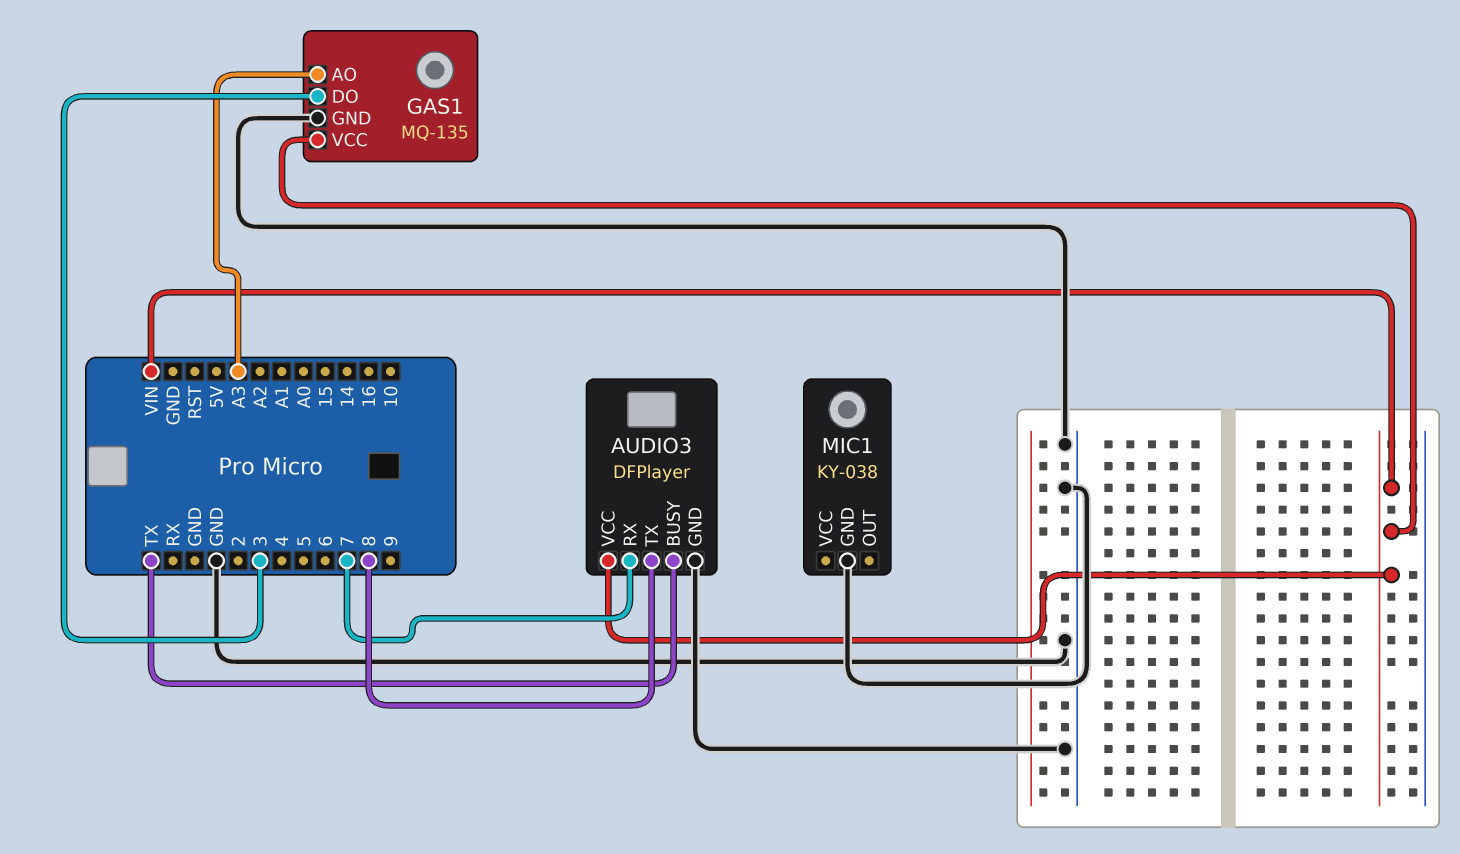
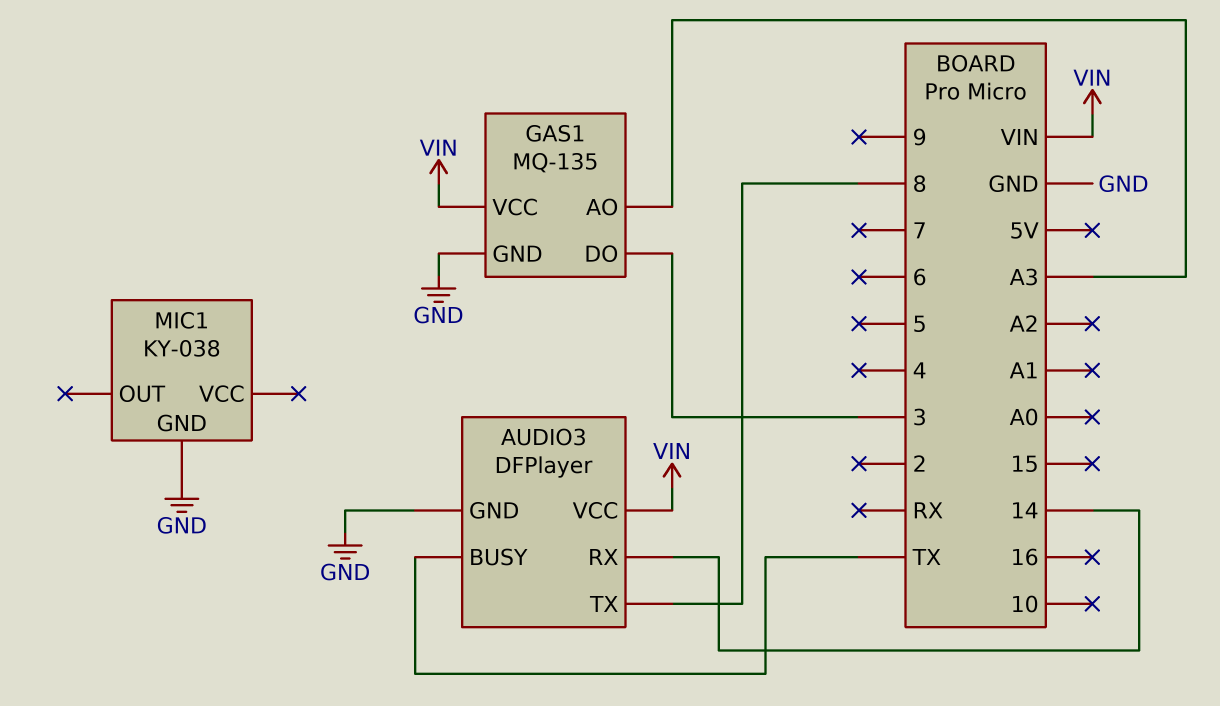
AUDIO3 pin RX: 7 -> 14

